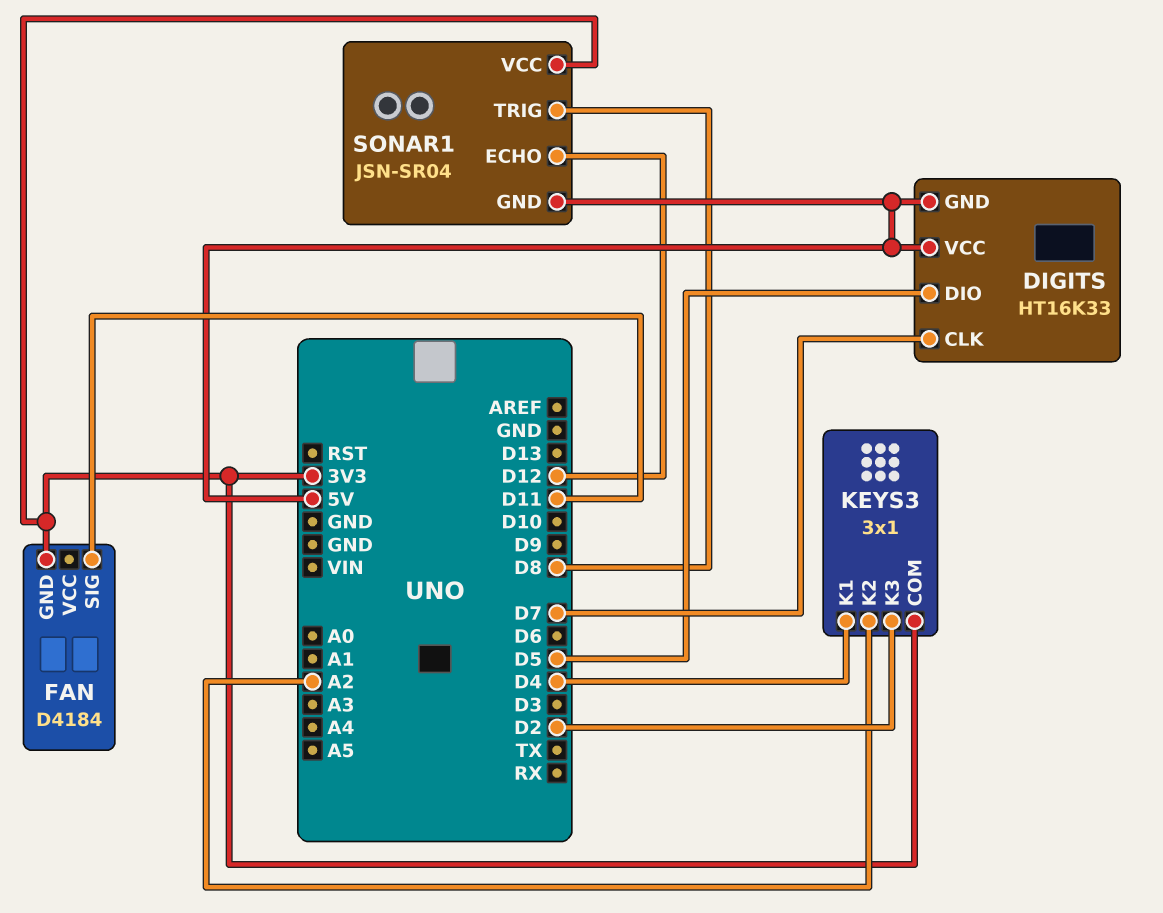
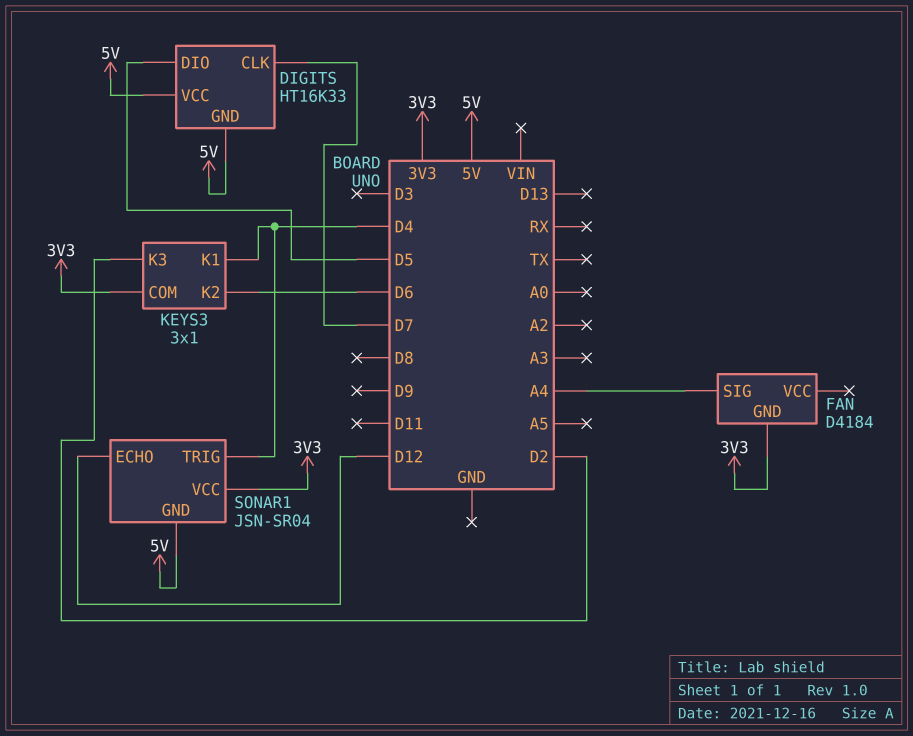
FAN pin SIG: D11 -> A4
KEYS3 pin K2: A2 -> D6
SONAR1 pin TRIG: D8 -> D4

